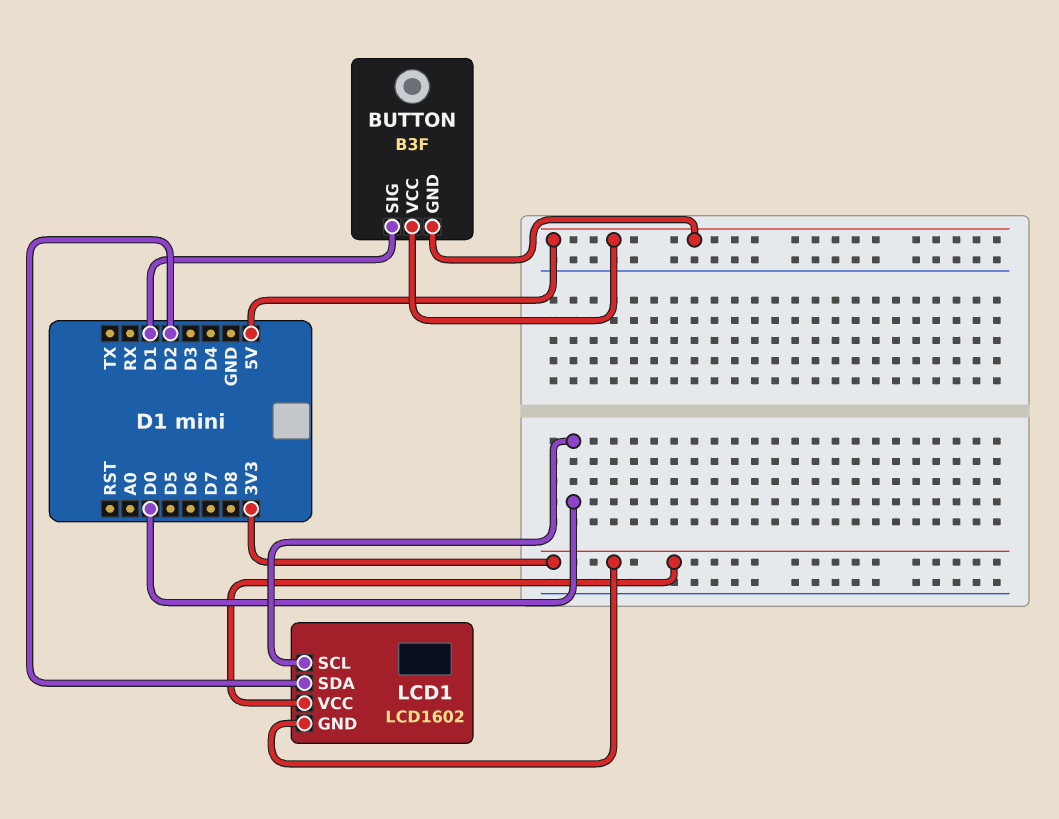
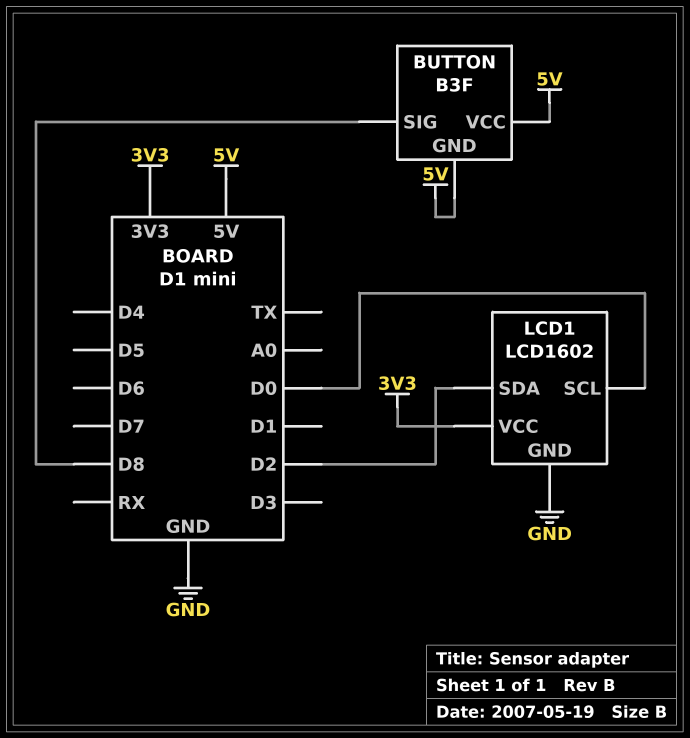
BUTTON pin SIG: D1 -> D8
LCD1 pin GND: 3V3 -> GND

